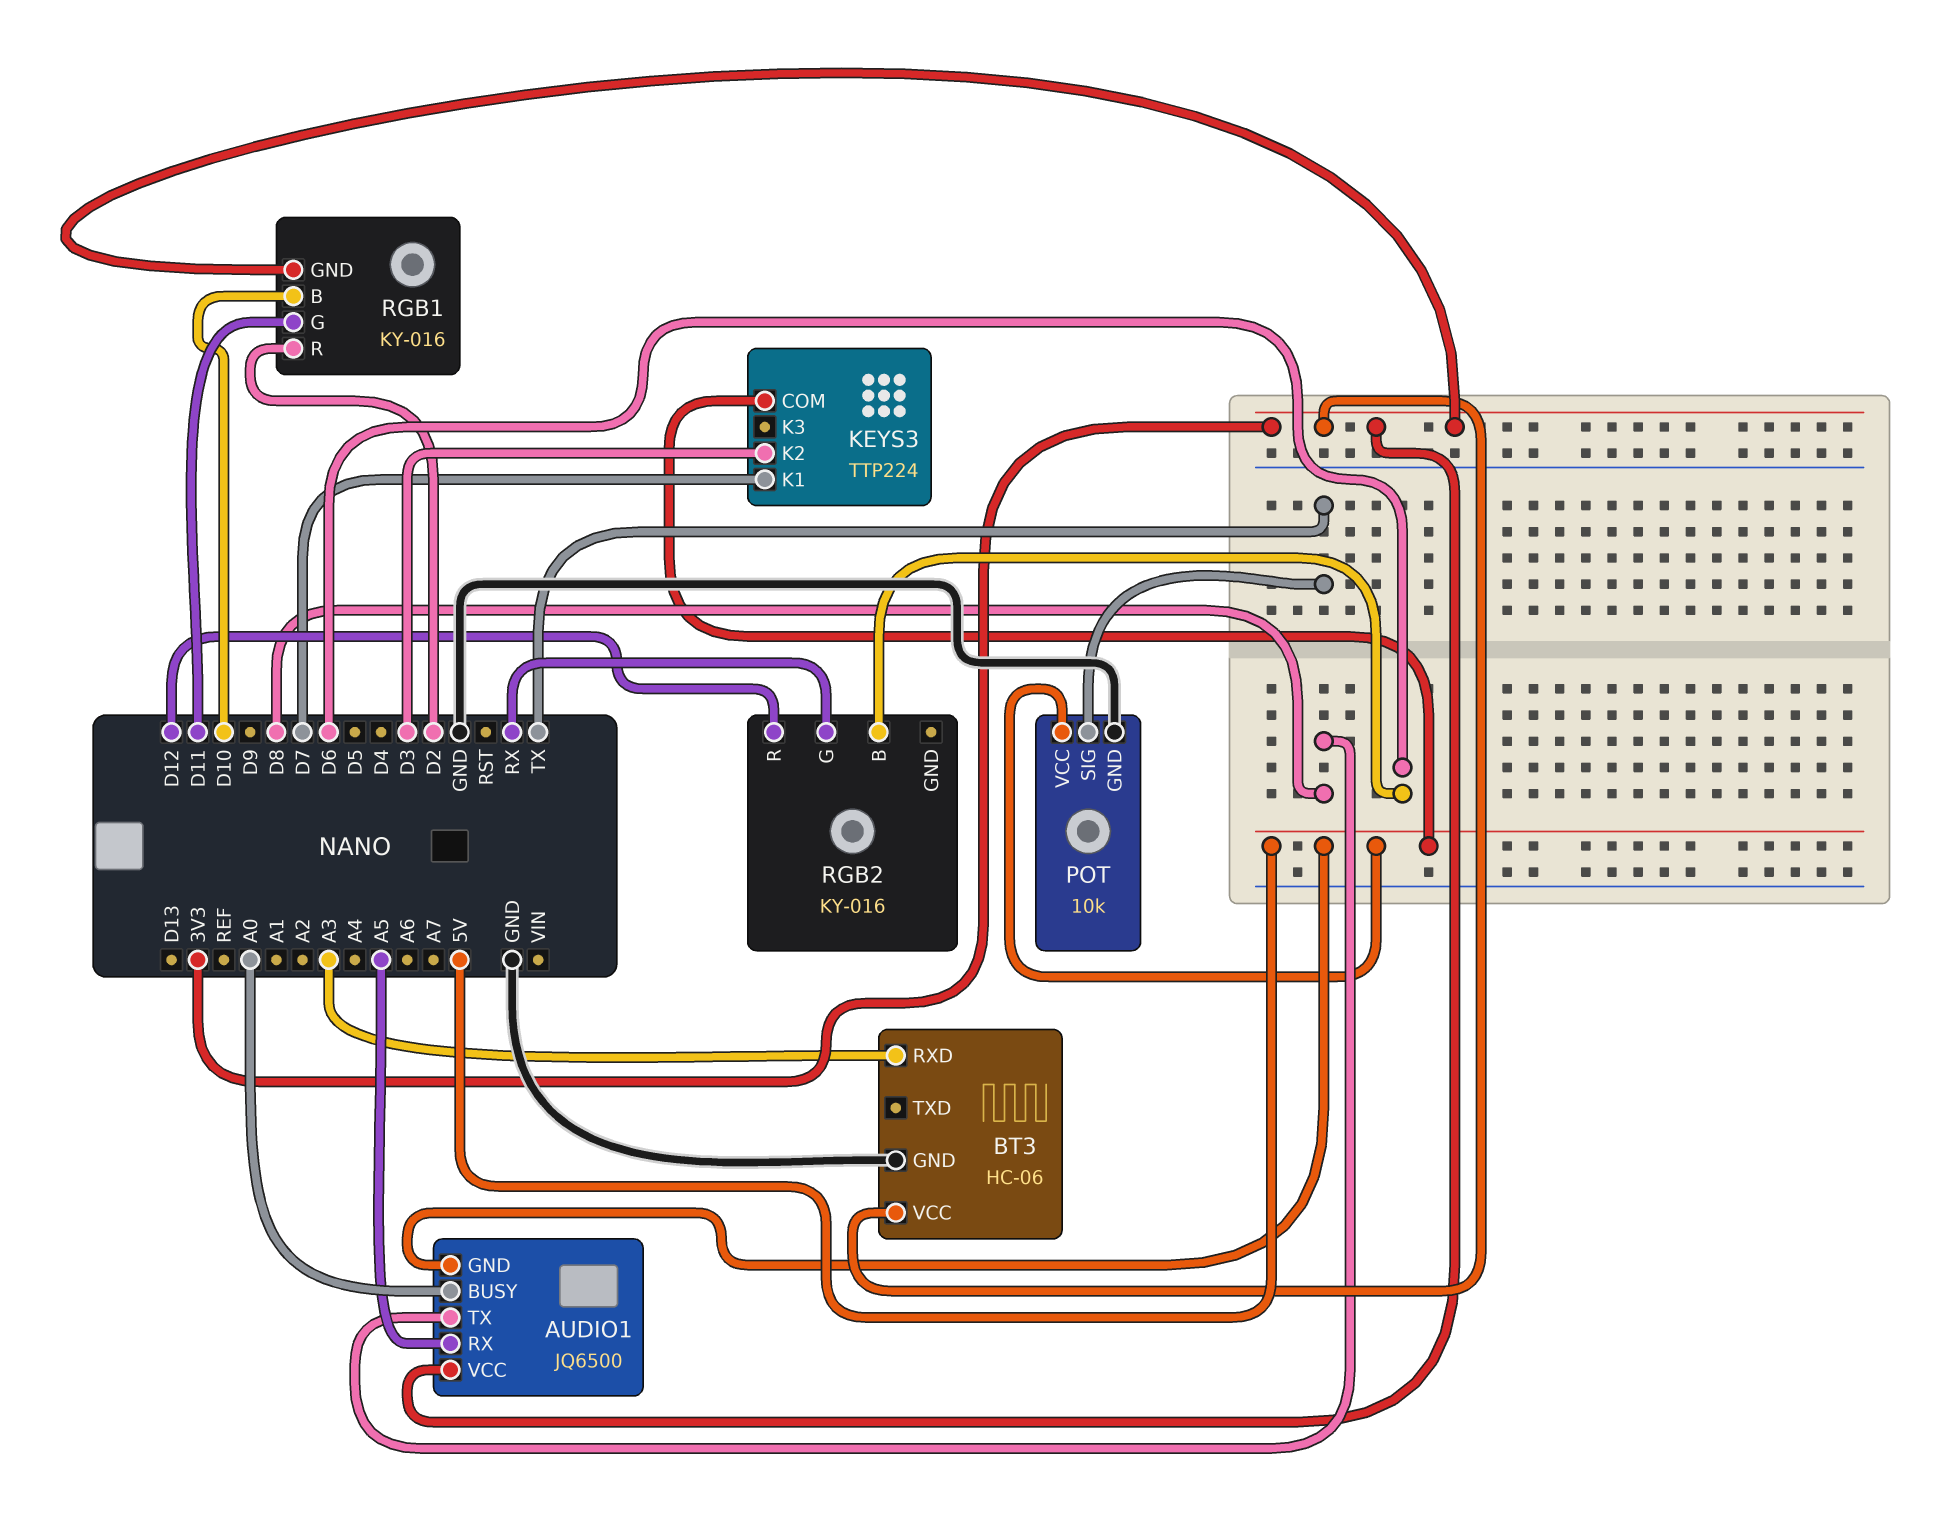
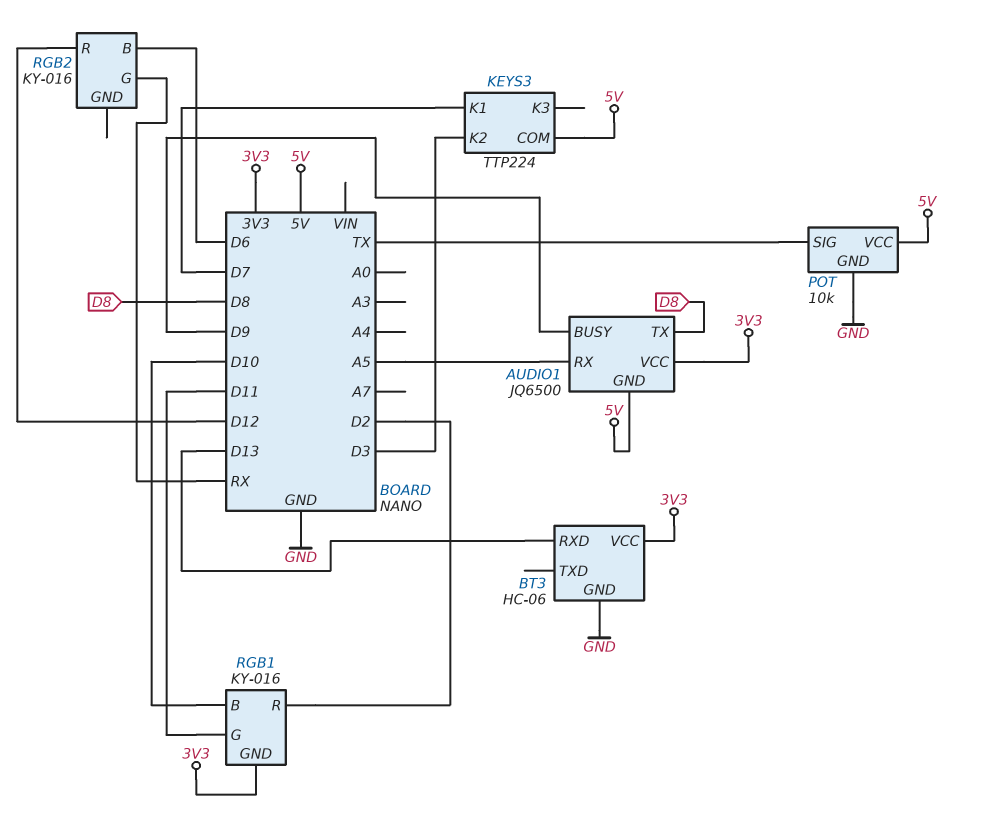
AUDIO1 pin BUSY: A0 -> D9
BT3 pin RXD: A3 -> D13

